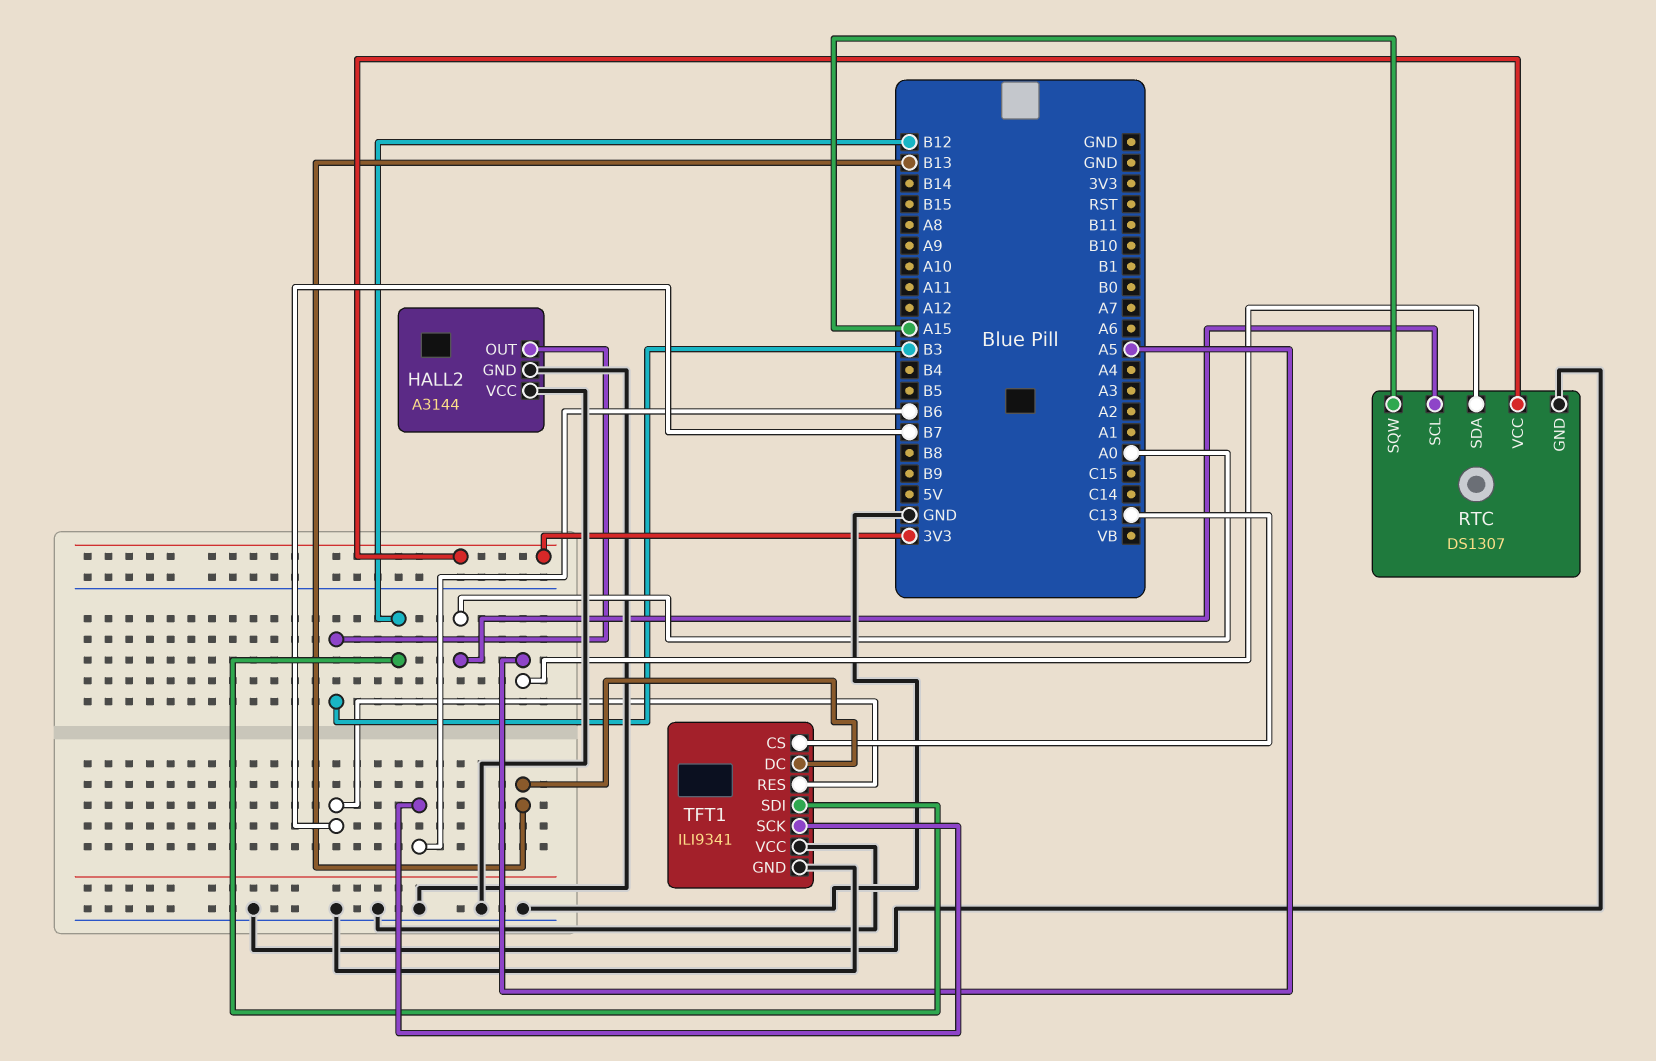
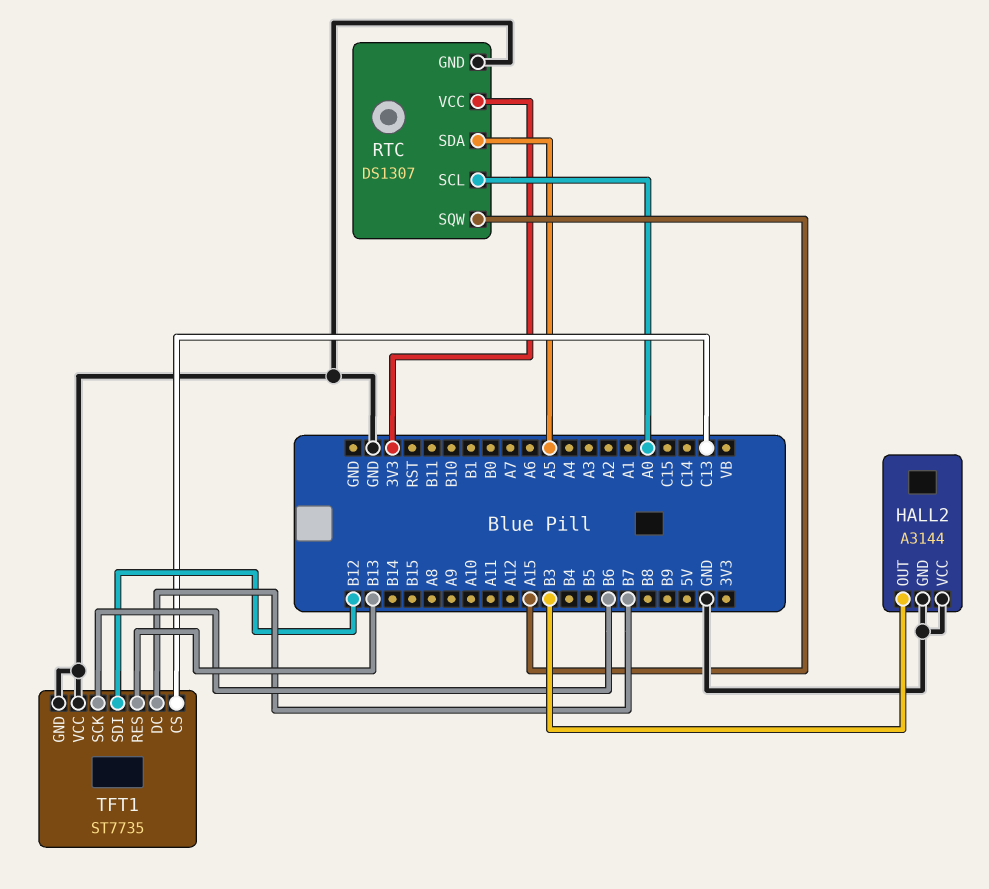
TFT1: ILI9341 -> ST7735
TFT1 pin DC: B13 -> B7
TFT1 pin RES: B7 -> B13

